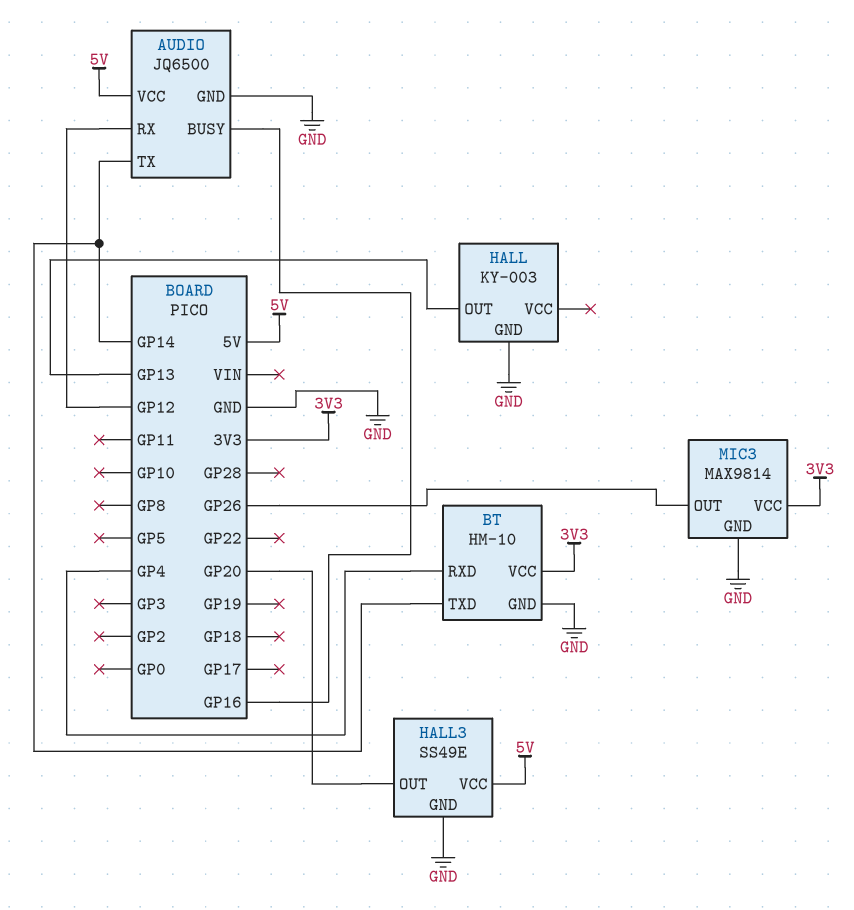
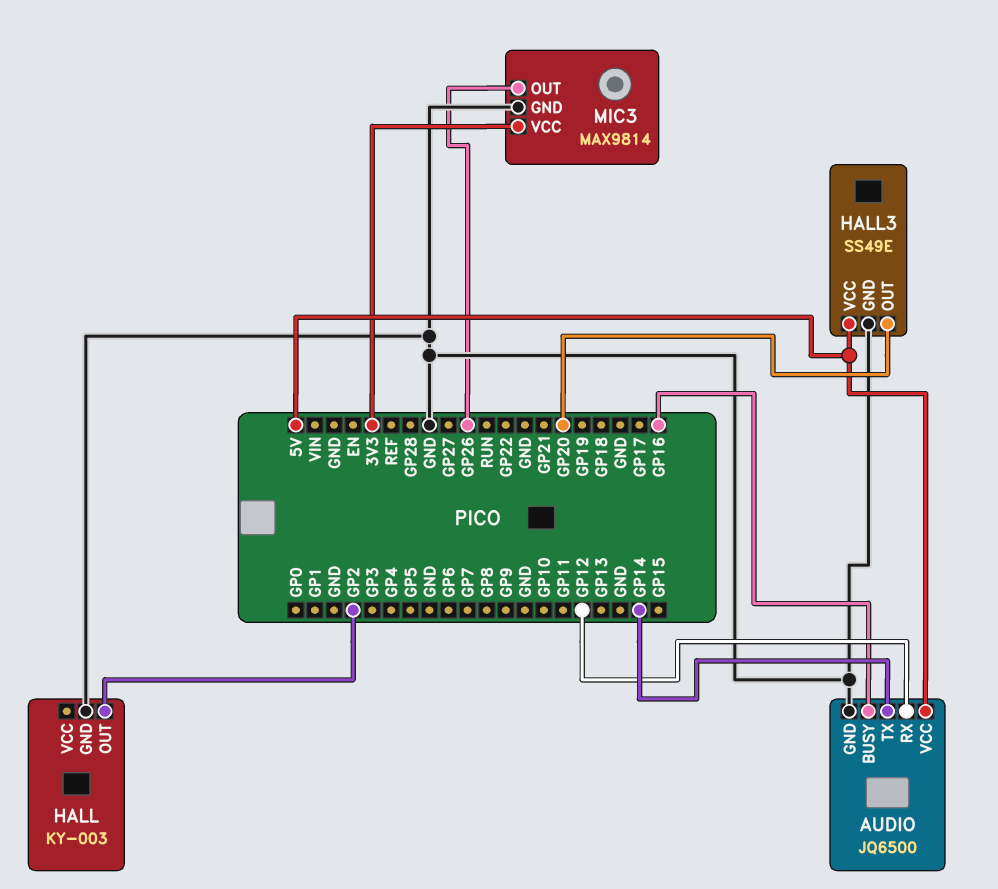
BT: HM-10 -> none
BT pin GND: GND -> none
BT pin RXD: GP4 -> none
BT pin TXD: GP14 -> none
BT pin VCC: 3V3 -> none
HALL pin OUT: GP13 -> GP2

